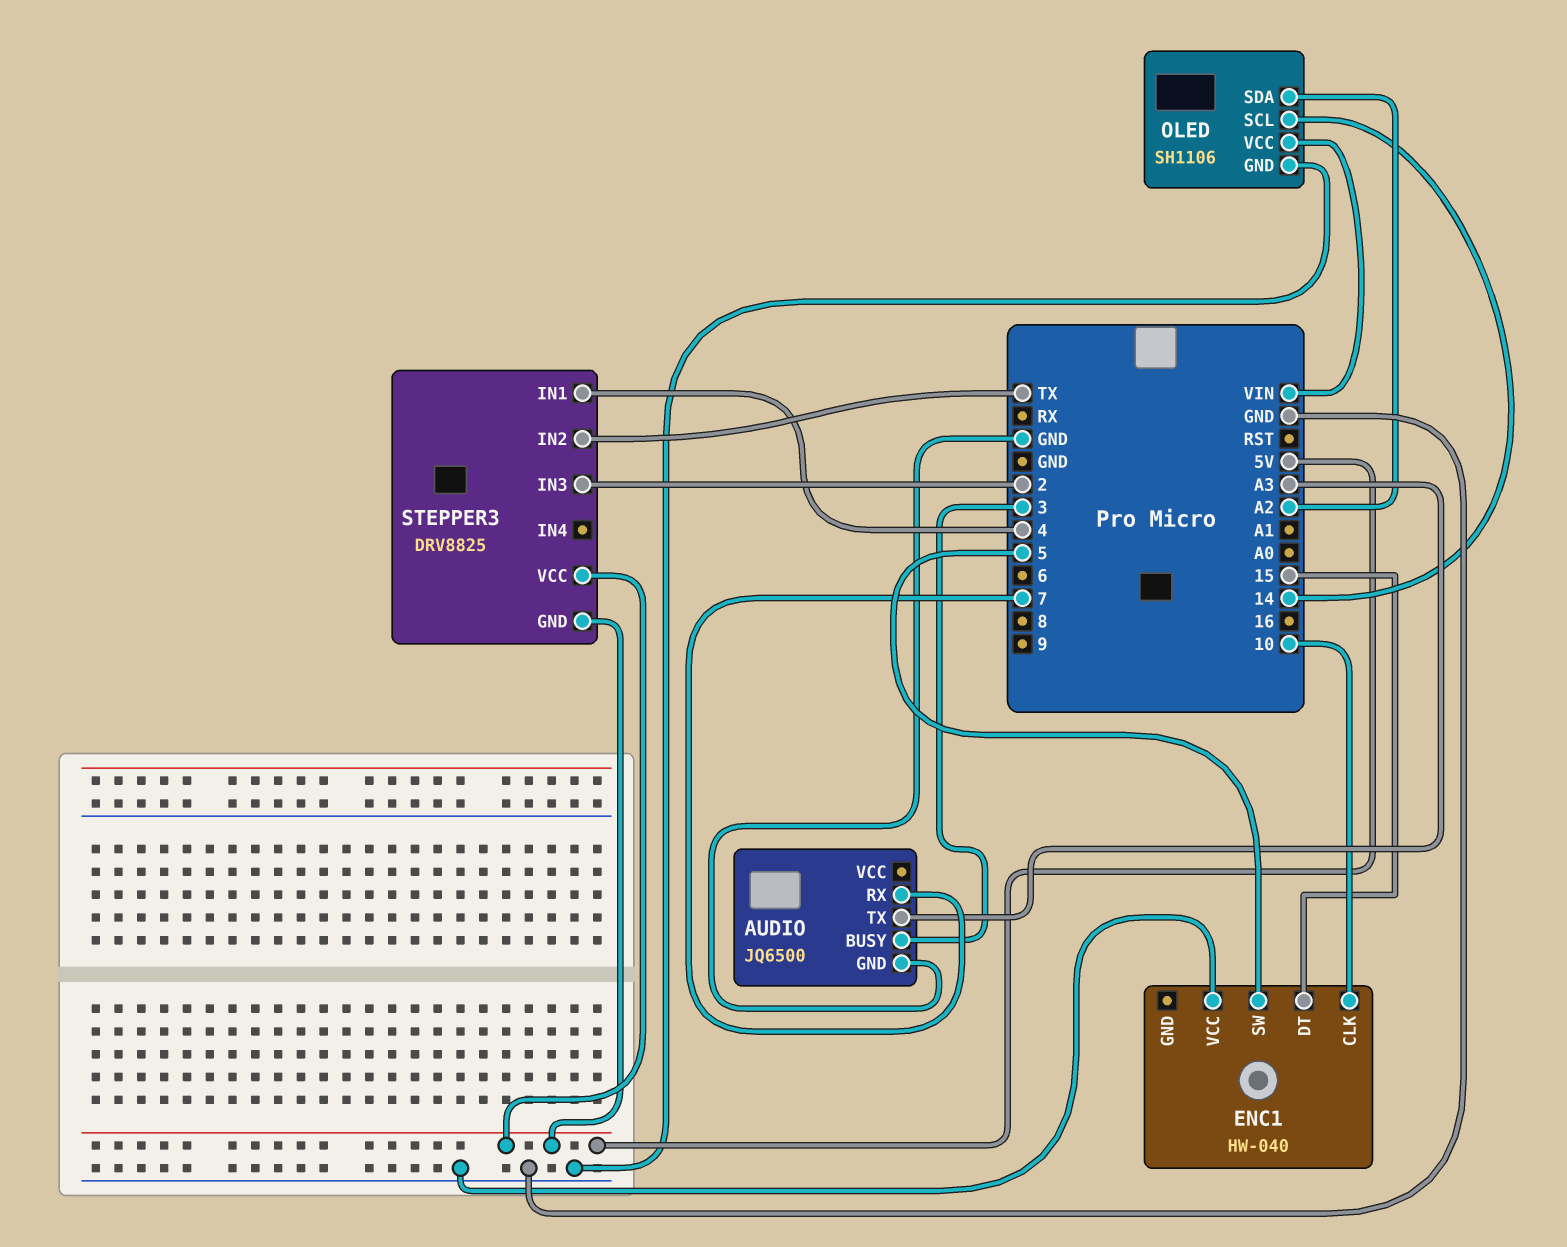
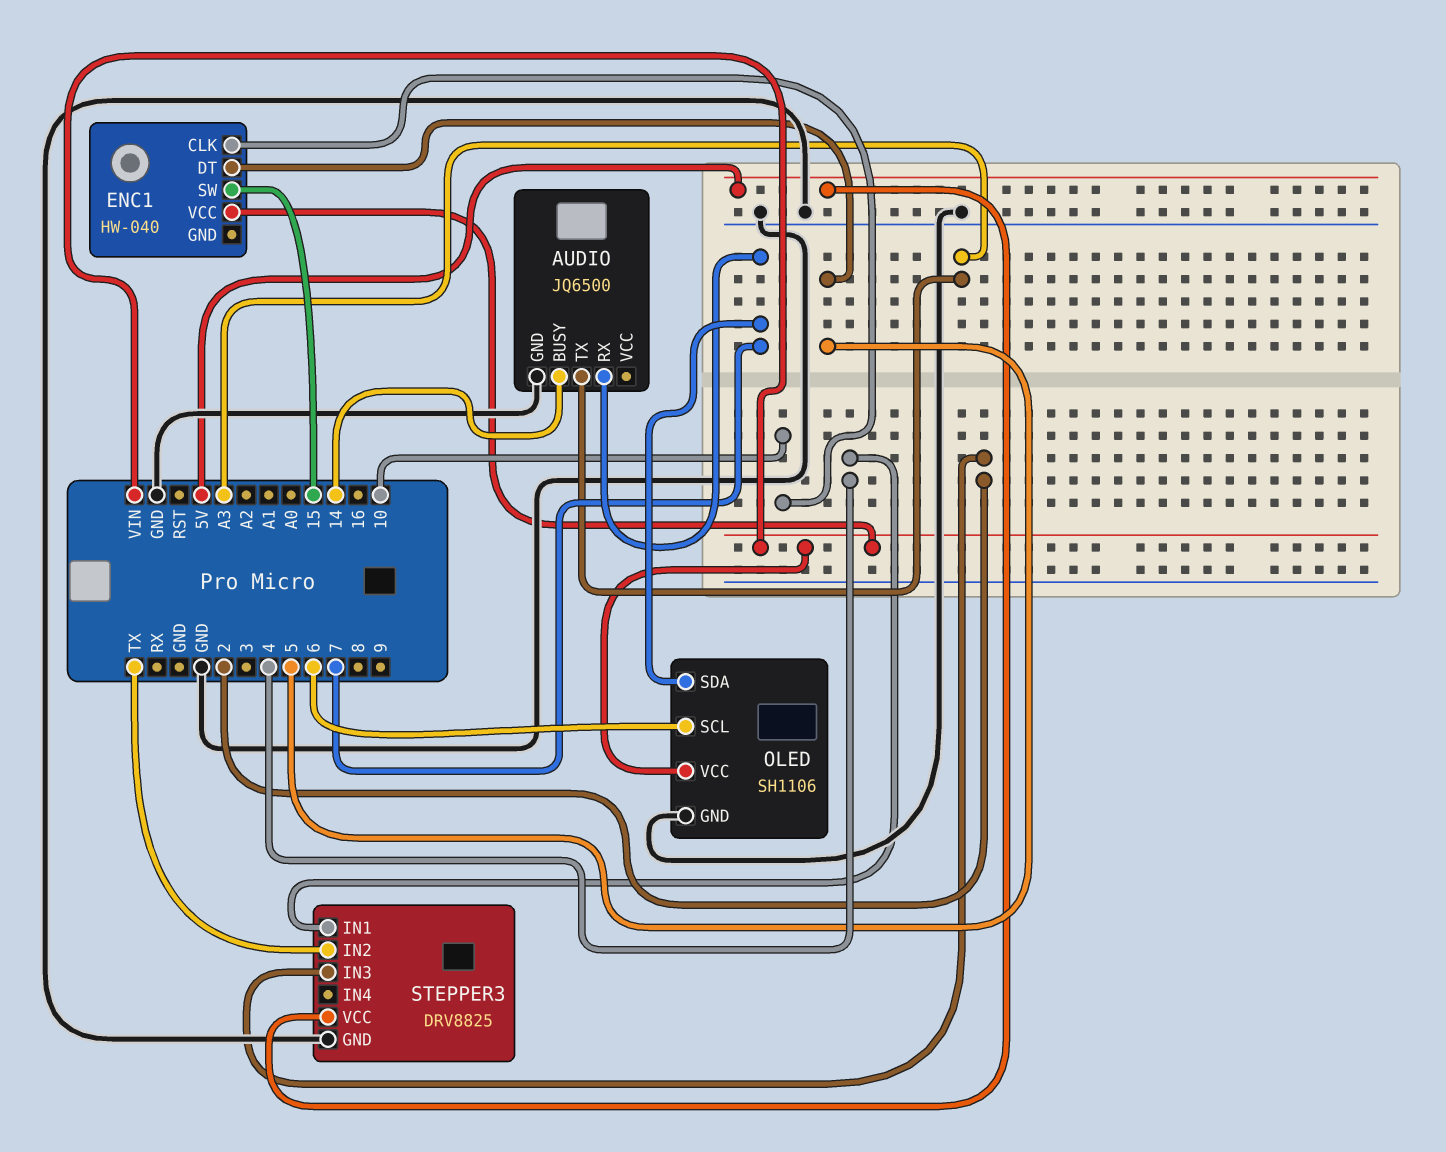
AUDIO pin BUSY: 3 -> 14
ENC1 pin DT: 15 -> 5
ENC1 pin SW: 5 -> 15
ENC1 pin VCC: GND -> VIN
OLED pin SCL: 14 -> 6
OLED pin SDA: A2 -> 7
STEPPER3 pin GND: 5V -> GND

